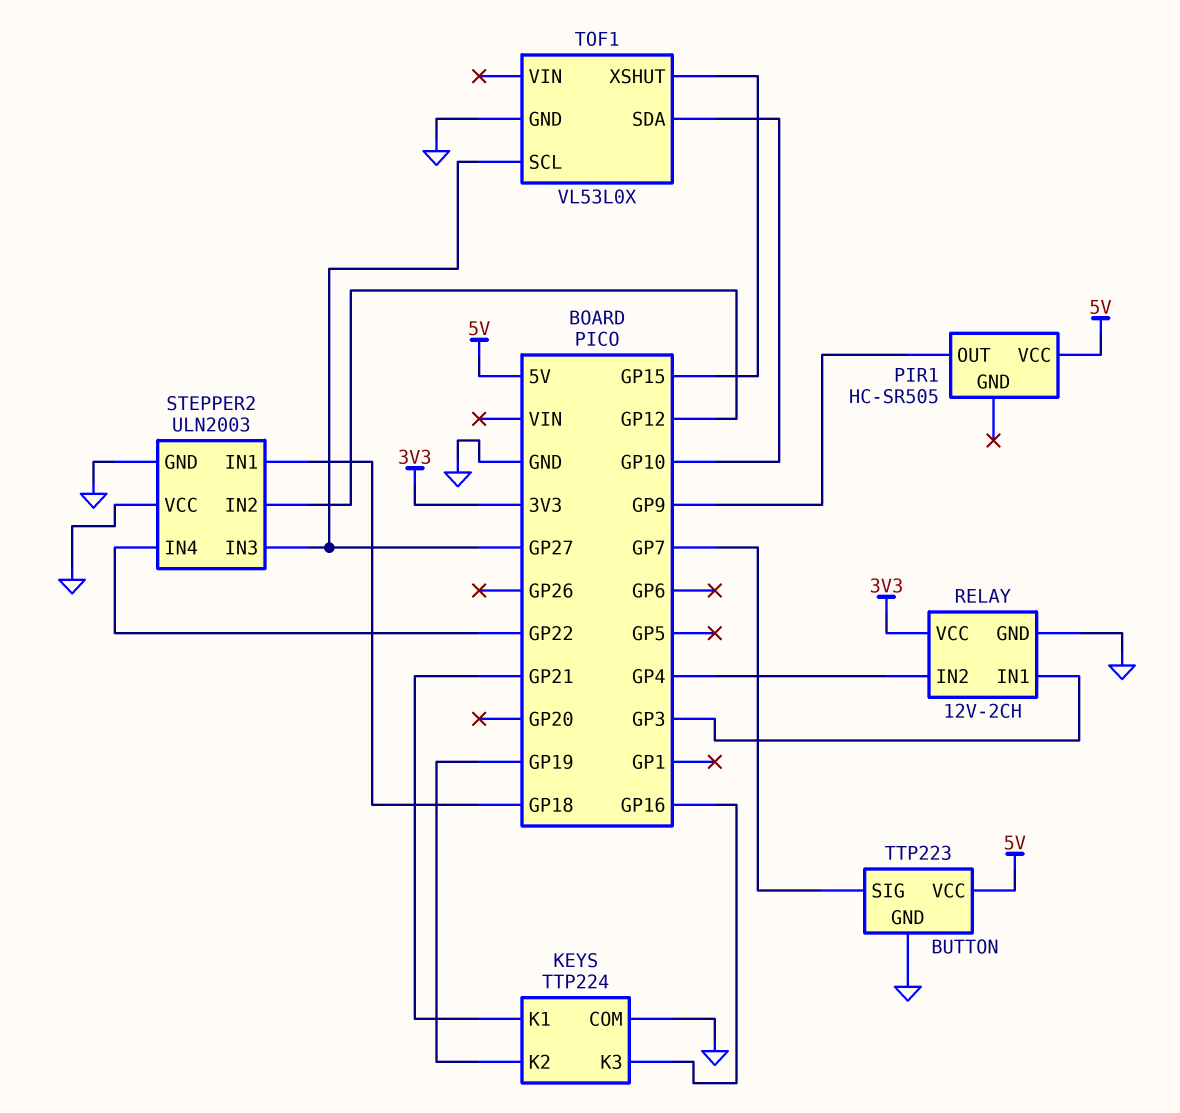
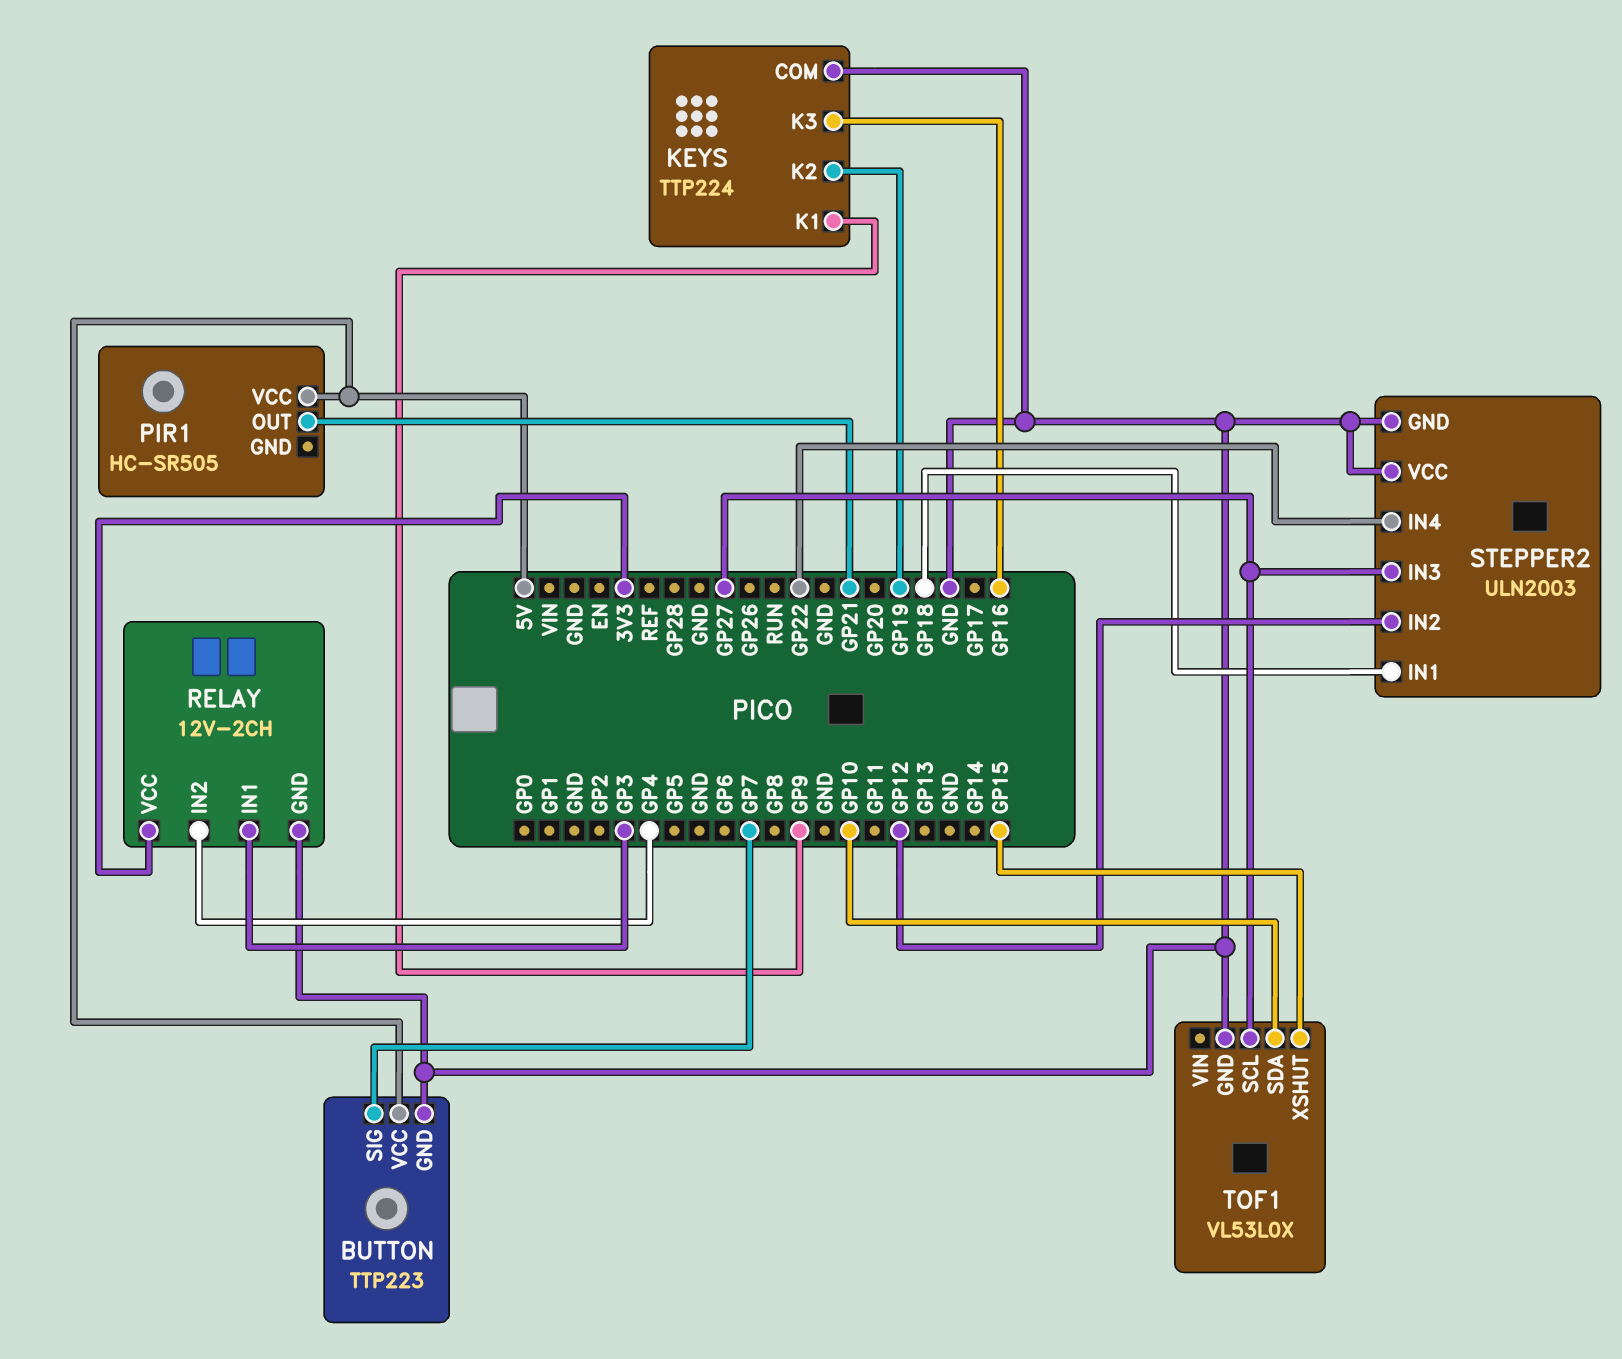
KEYS pin K1: GP21 -> GP9
PIR1 pin OUT: GP9 -> GP21

